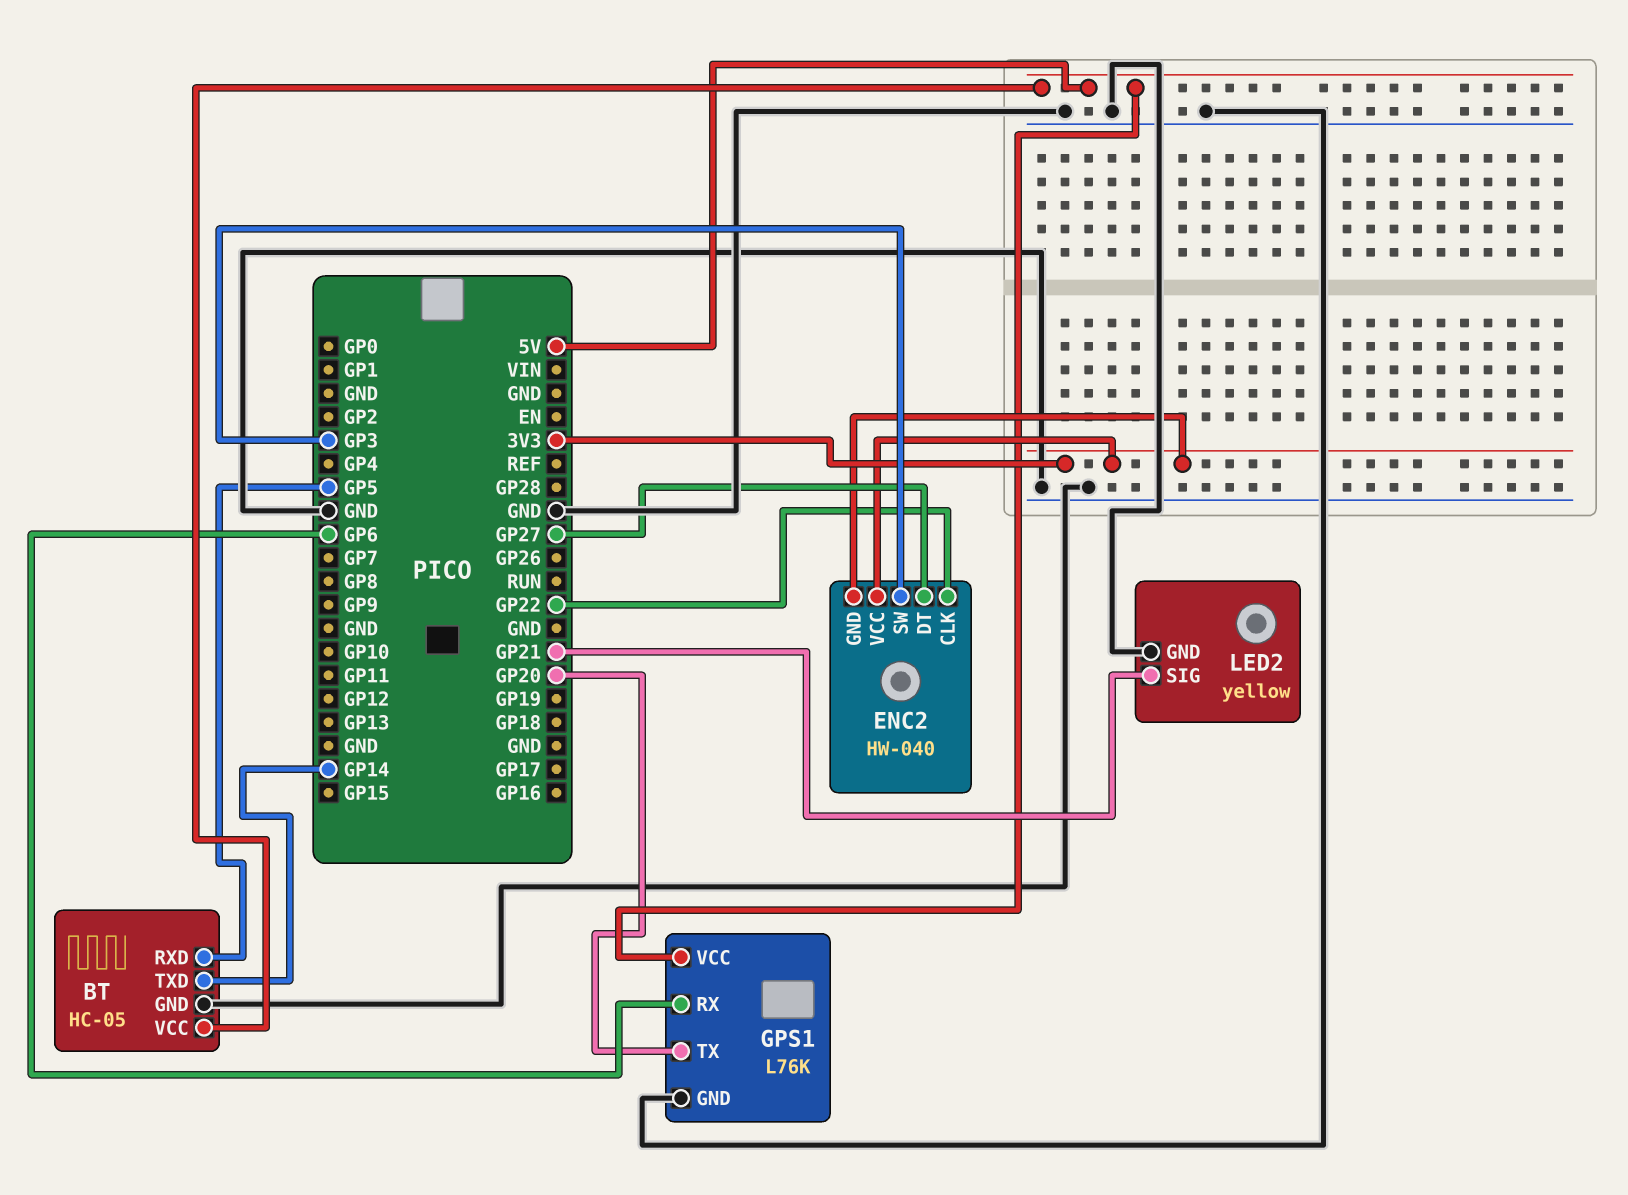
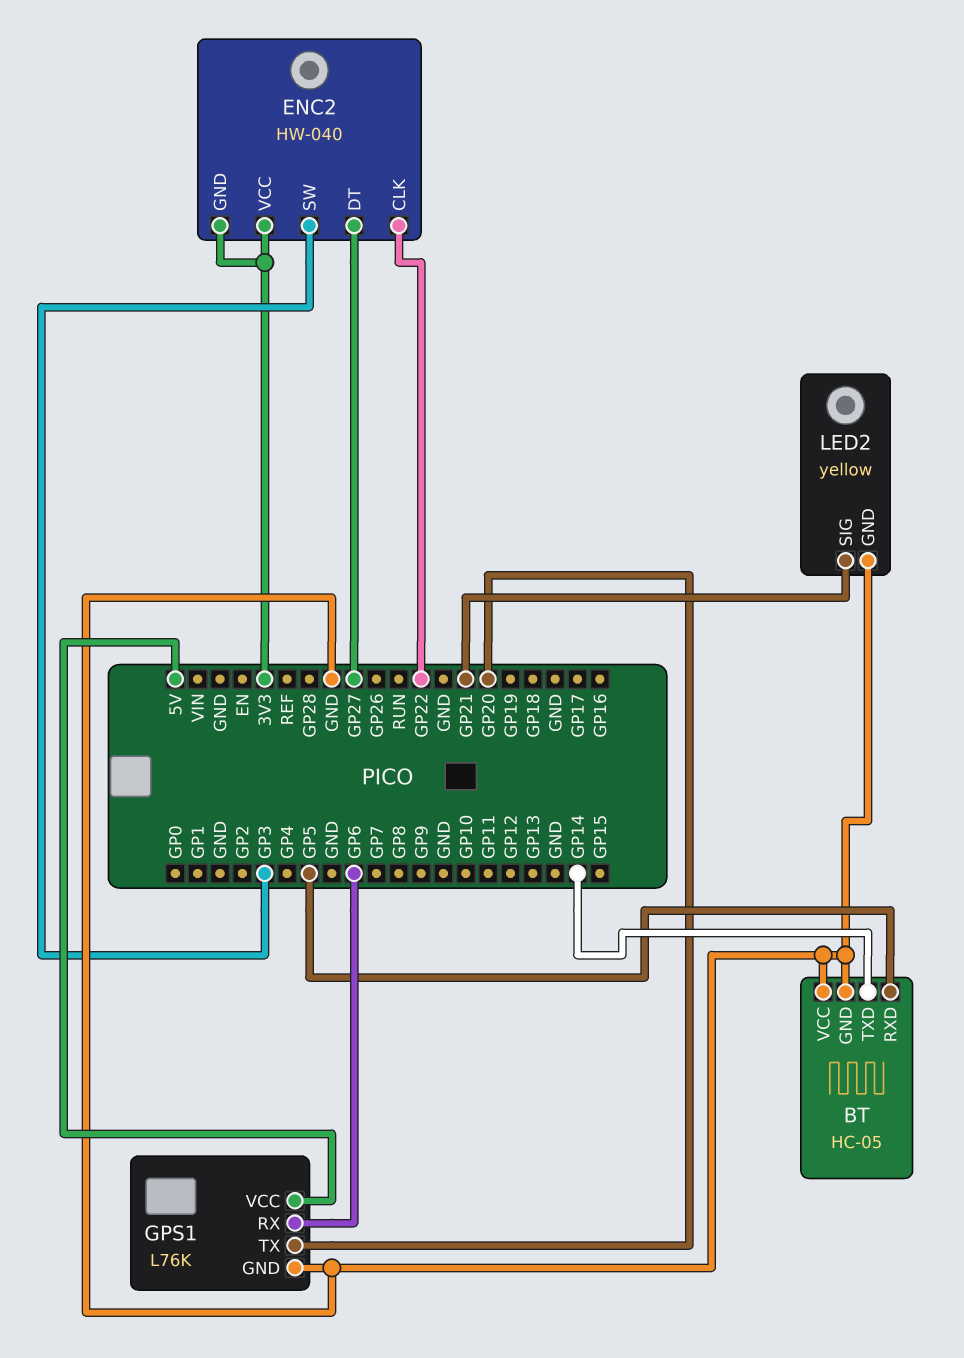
BT pin VCC: 5V -> GND

